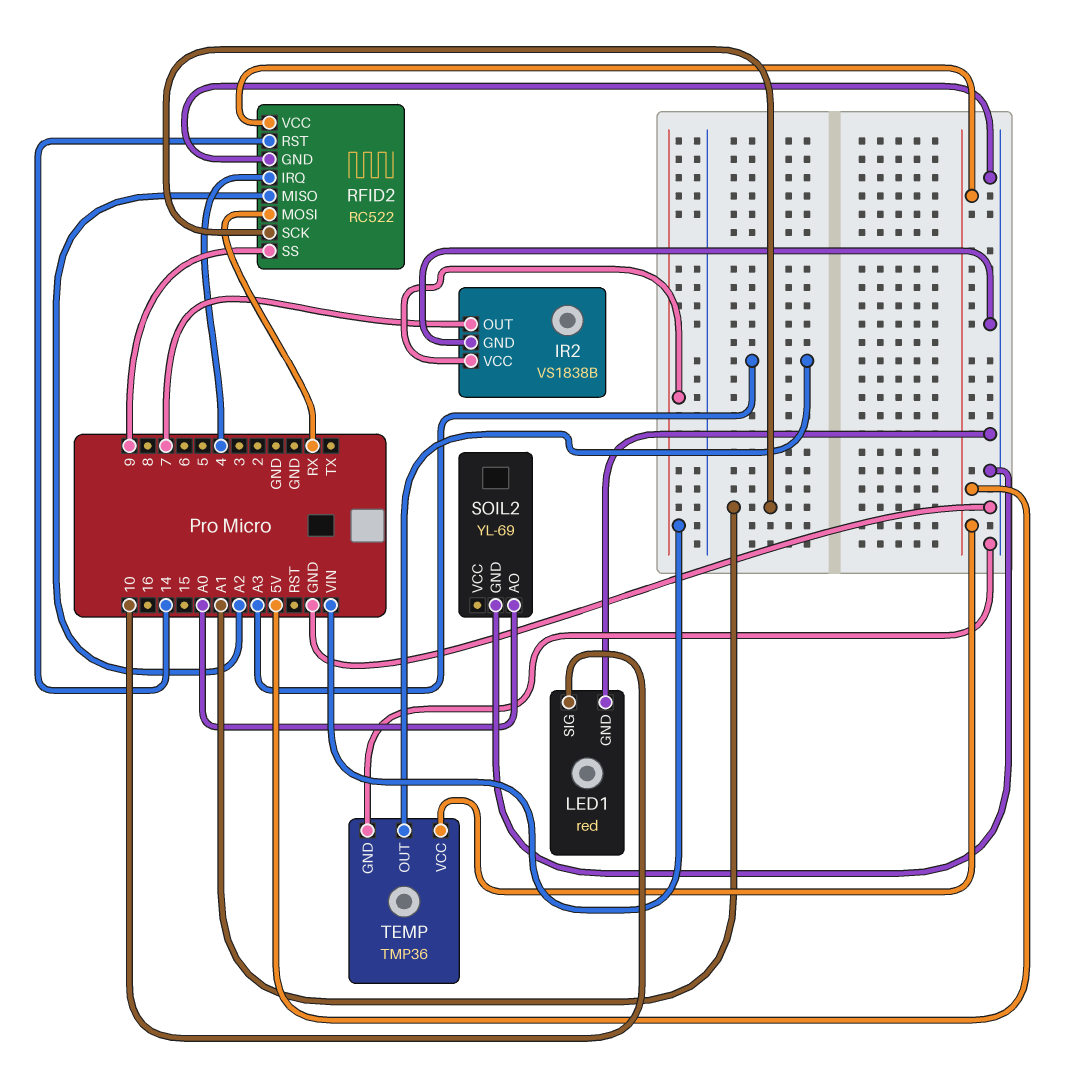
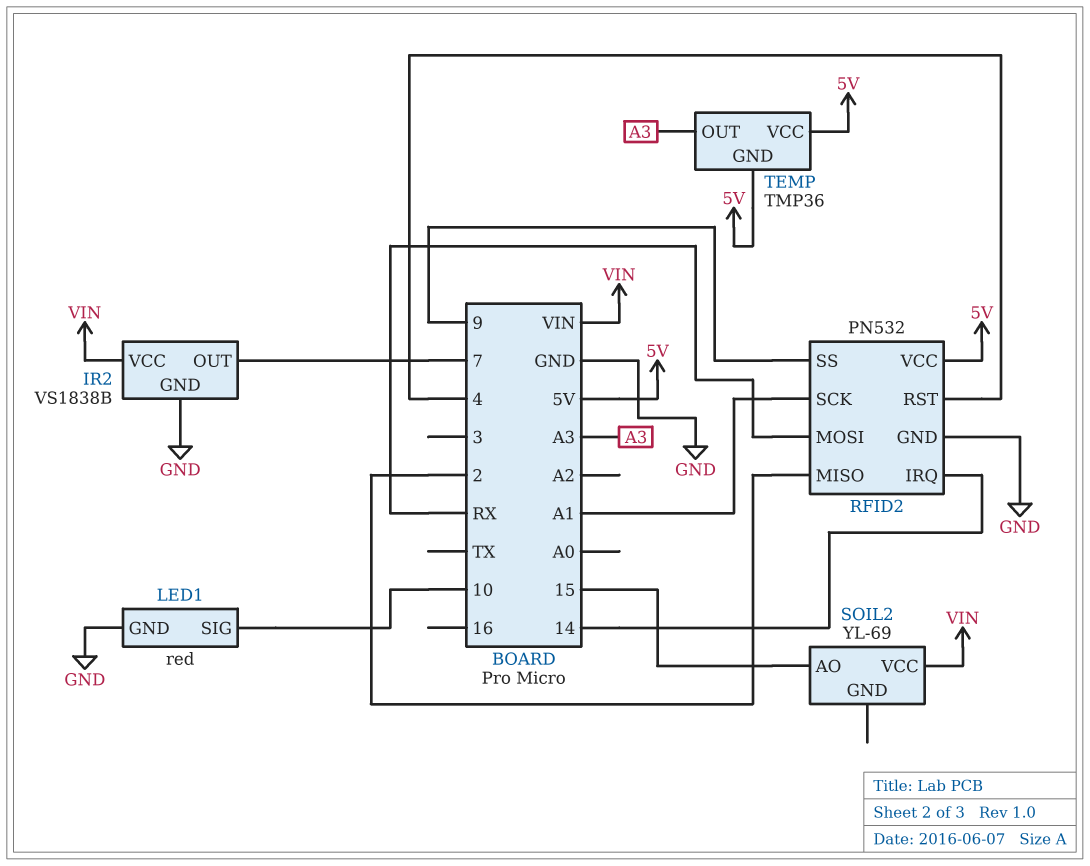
RFID2: RC522 -> PN532
RFID2 pin IRQ: 4 -> 14
RFID2 pin MISO: A2 -> 2
RFID2 pin RST: 14 -> 4
SOIL2 pin AO: A0 -> 15
SOIL2 pin GND: GND -> none
SOIL2 pin VCC: none -> VIN
TEMP pin GND: GND -> 5V

